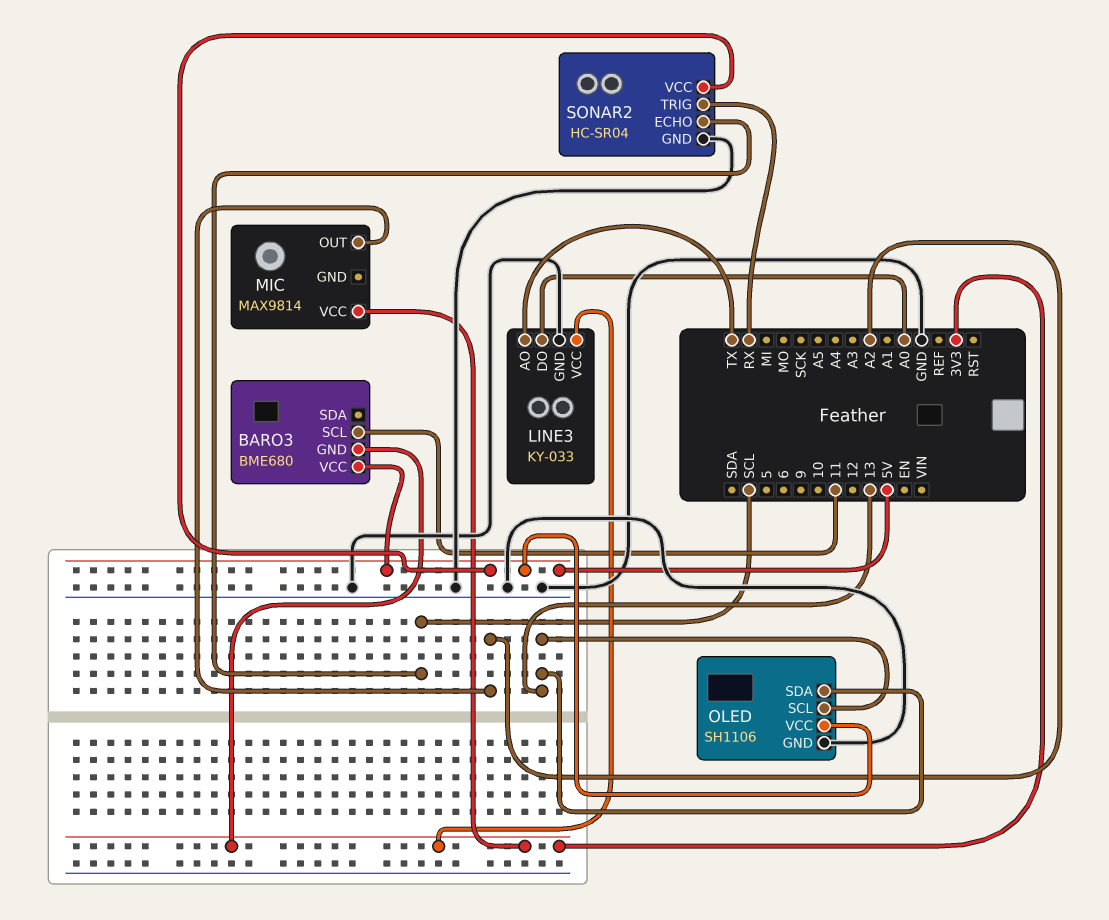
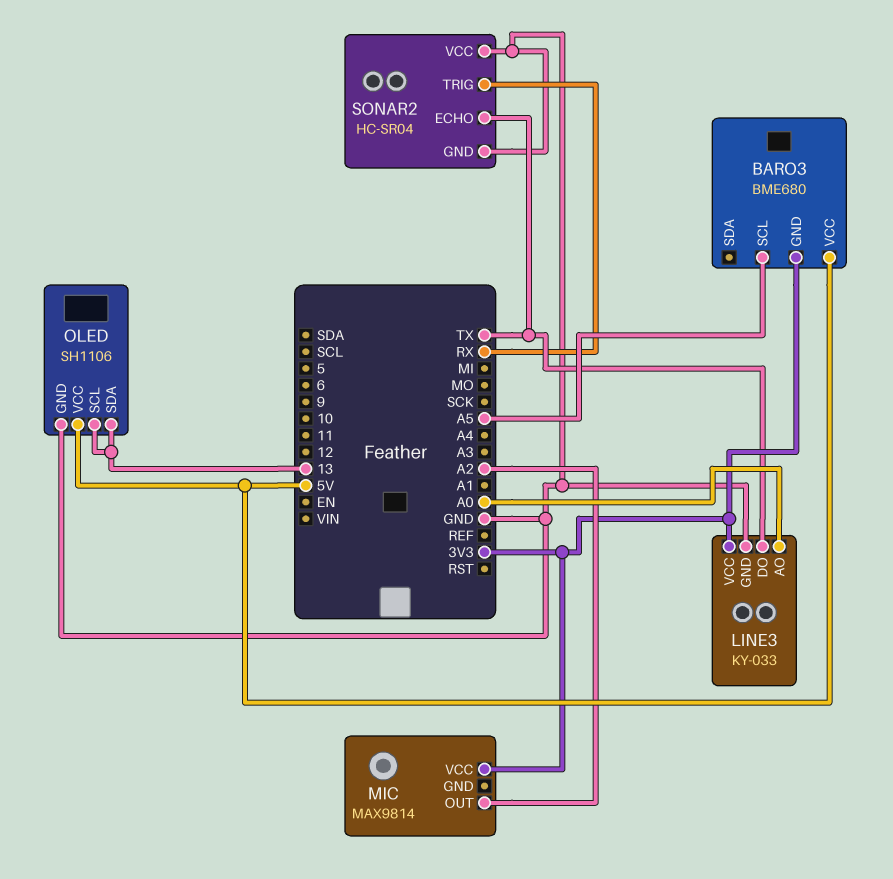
BARO3 pin SCL: 11 -> A5
LINE3 pin AO: TX -> A0
LINE3 pin DO: A0 -> TX
SONAR2 pin ECHO: SCL -> TX
SONAR2 pin VCC: 5V -> GND

